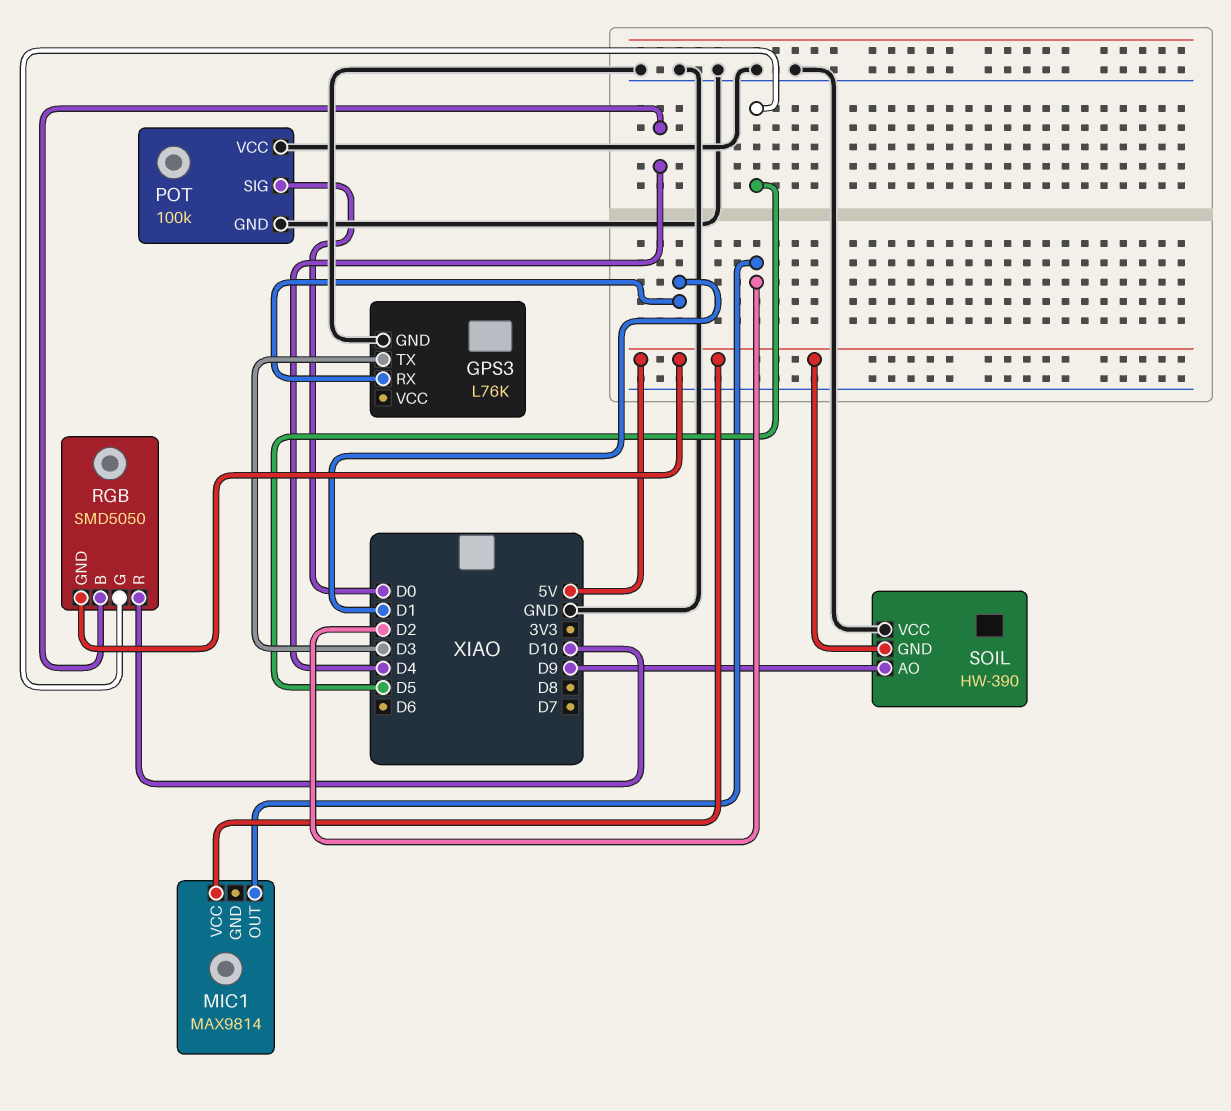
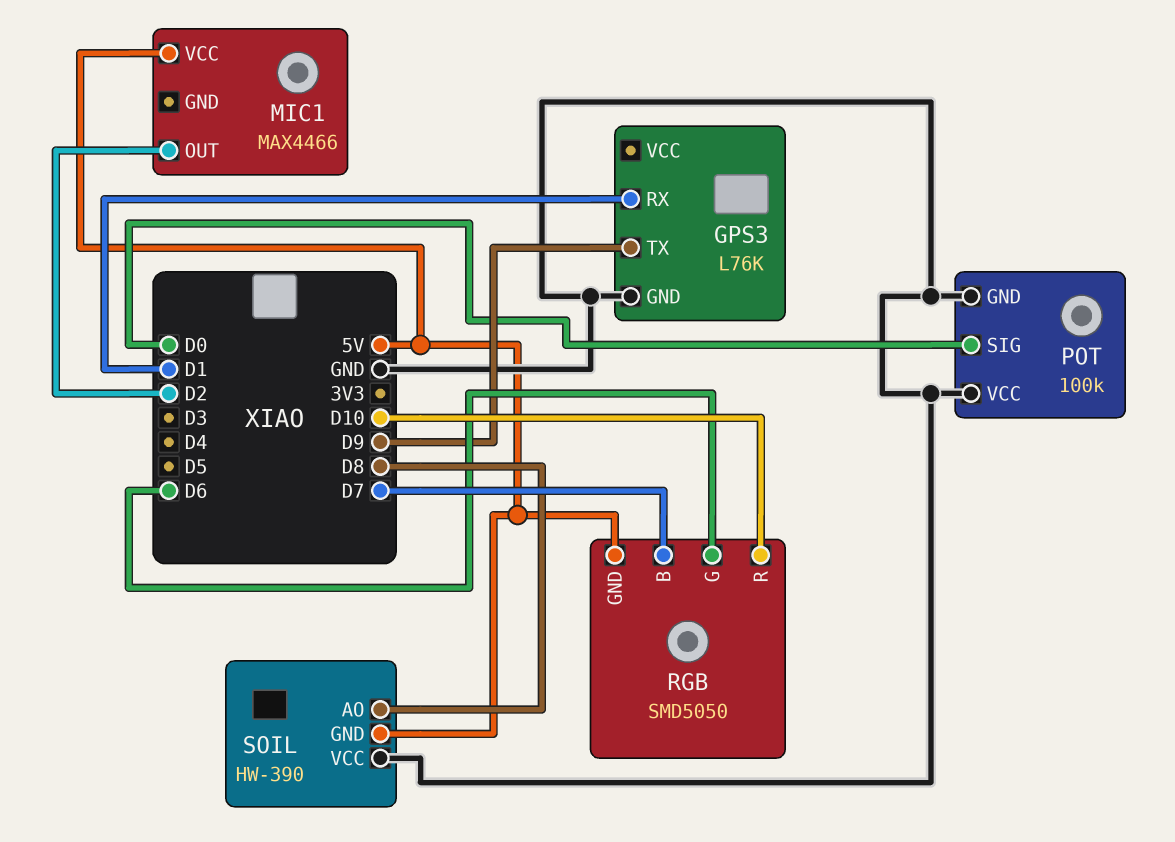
GPS3 pin TX: D3 -> D9
MIC1: MAX9814 -> MAX4466
RGB pin B: D4 -> D7
RGB pin G: D5 -> D6
SOIL pin AO: D9 -> D8

